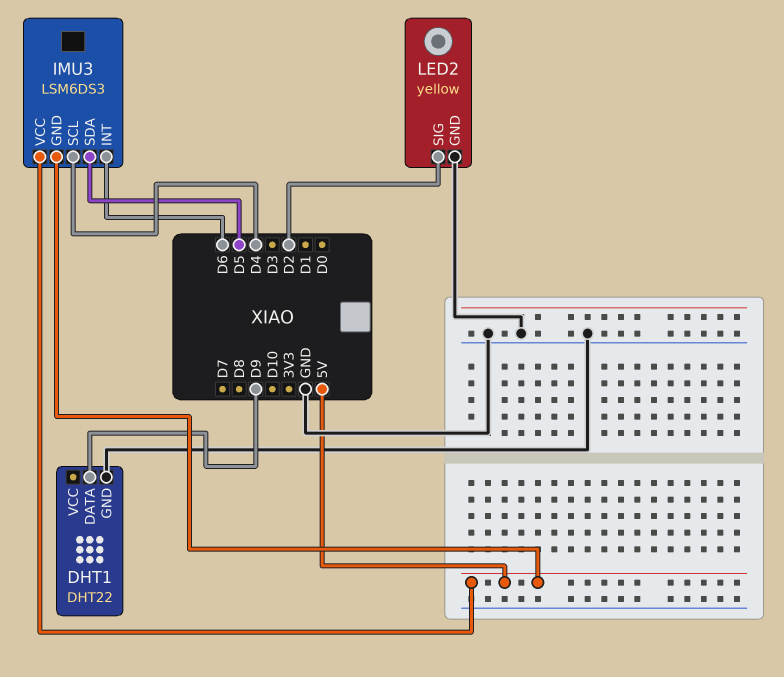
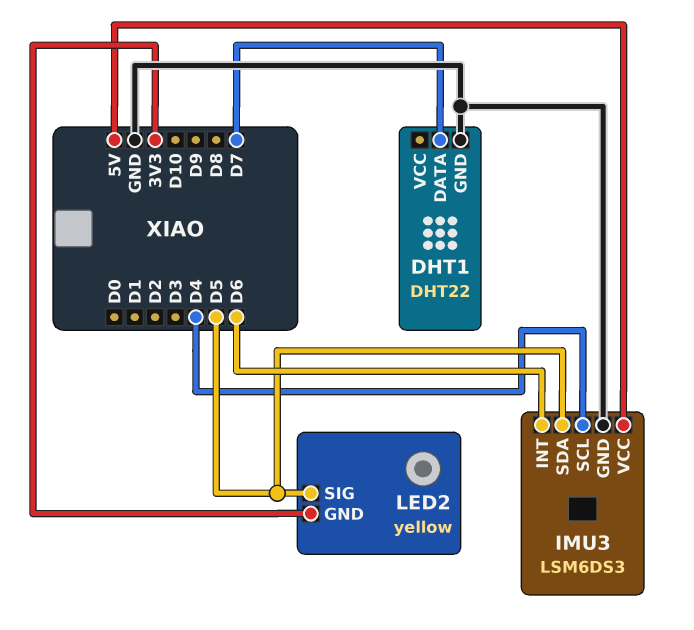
DHT1 pin DATA: D9 -> D7
IMU3 pin GND: 5V -> GND
LED2 pin GND: GND -> 3V3
LED2 pin SIG: D2 -> D5

